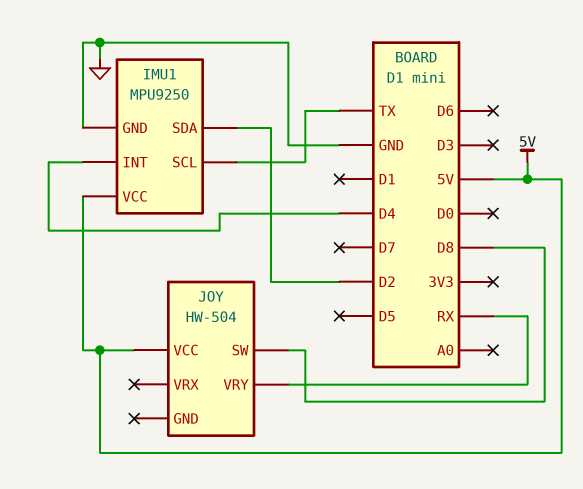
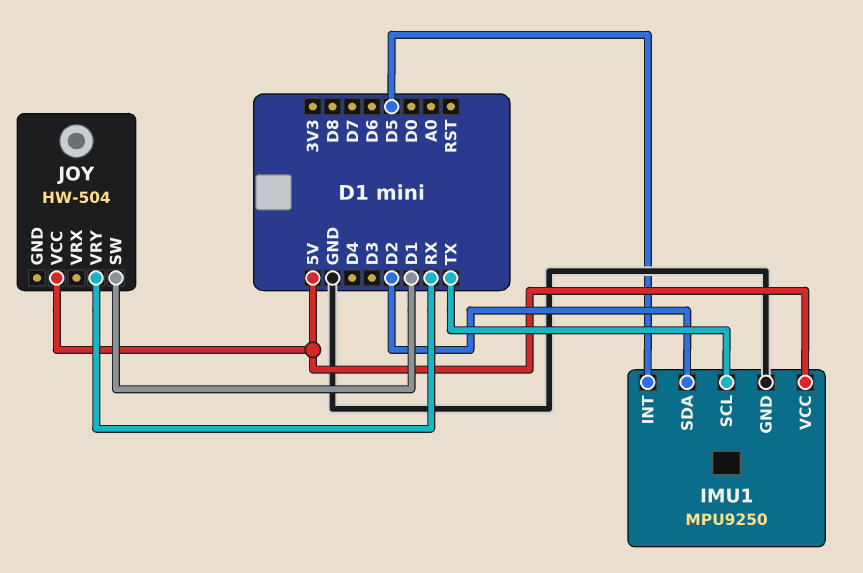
IMU1 pin INT: D4 -> D5
JOY pin SW: D8 -> D1

